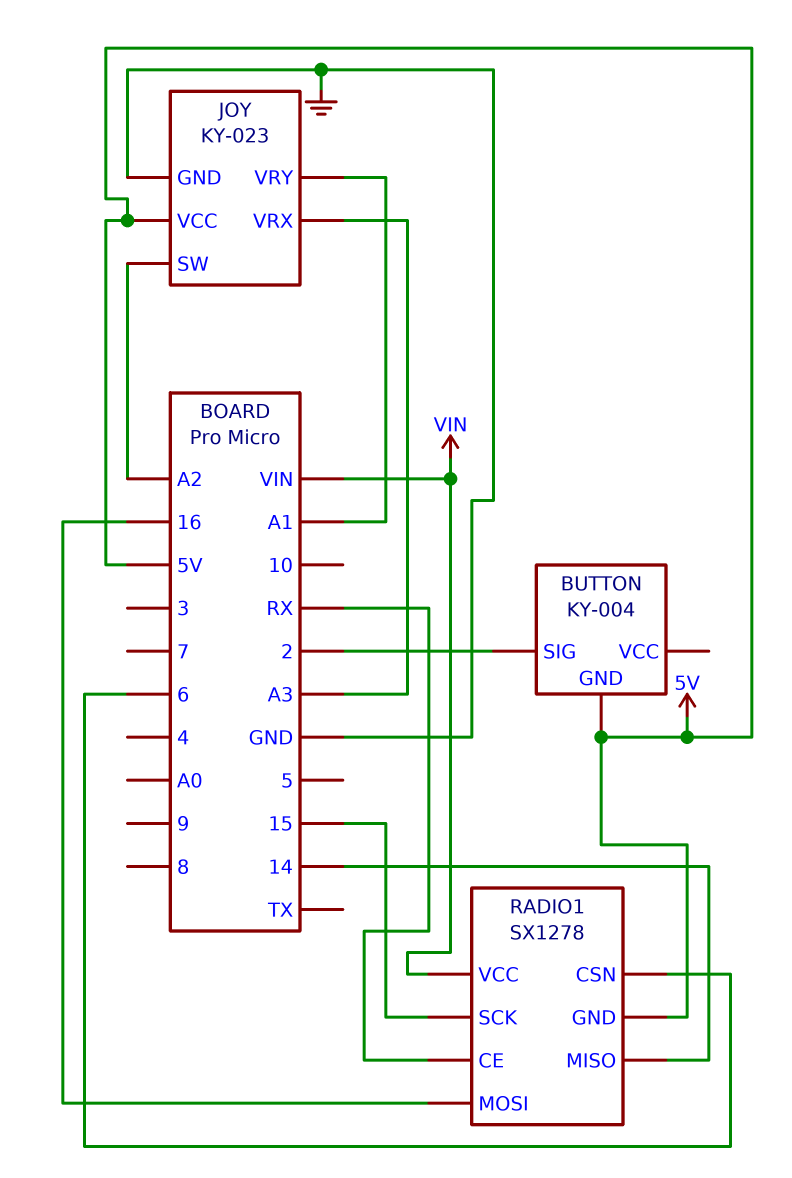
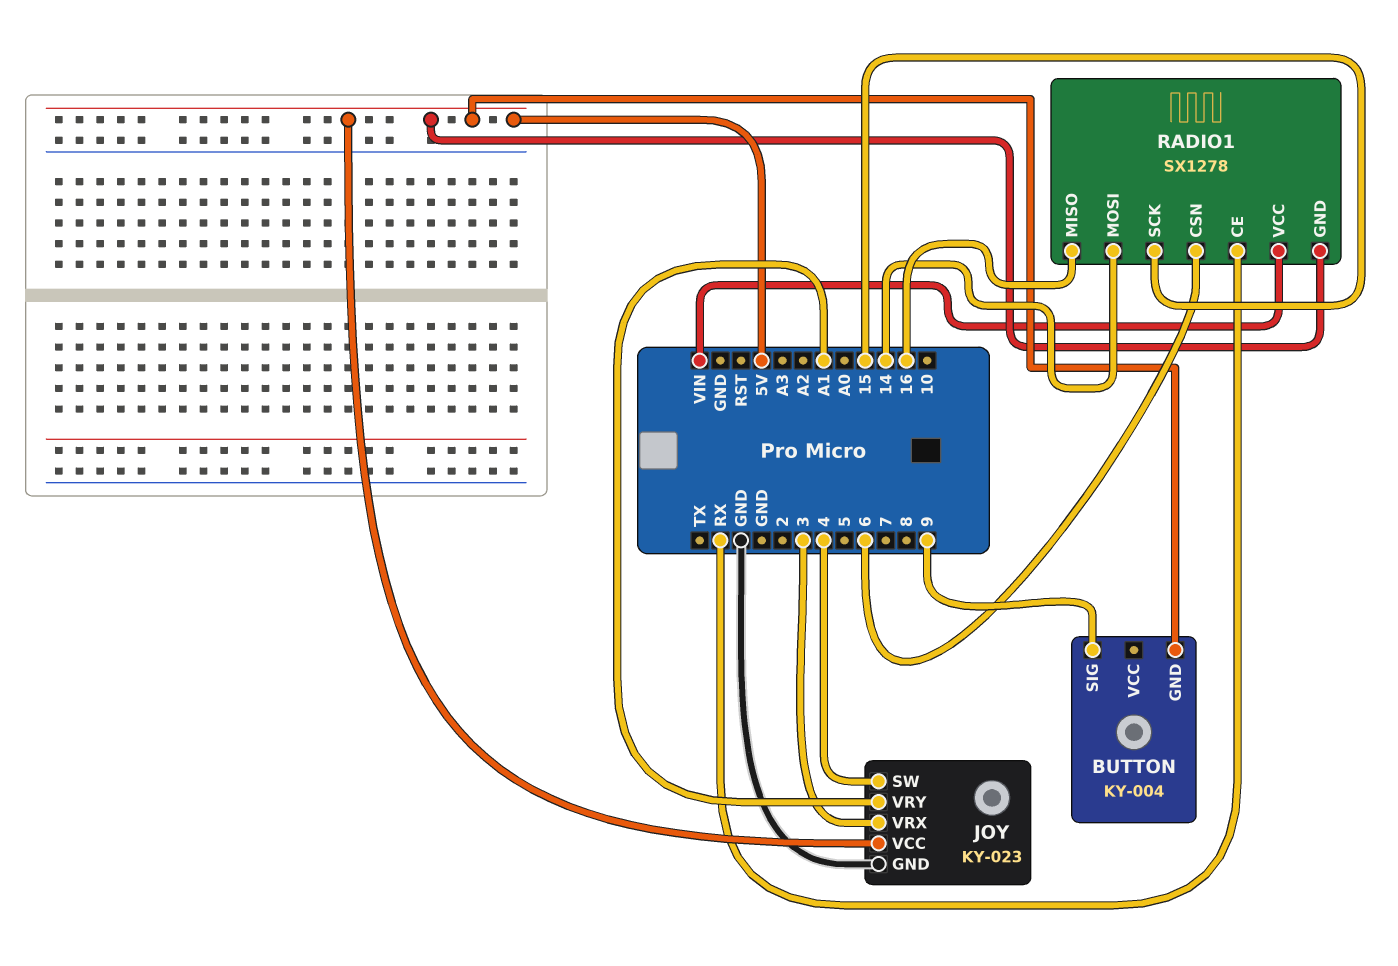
BUTTON pin SIG: 2 -> 9
JOY pin SW: A2 -> 4
JOY pin VRX: A3 -> 3
RADIO1 pin MISO: 14 -> 16
RADIO1 pin MOSI: 16 -> 14

